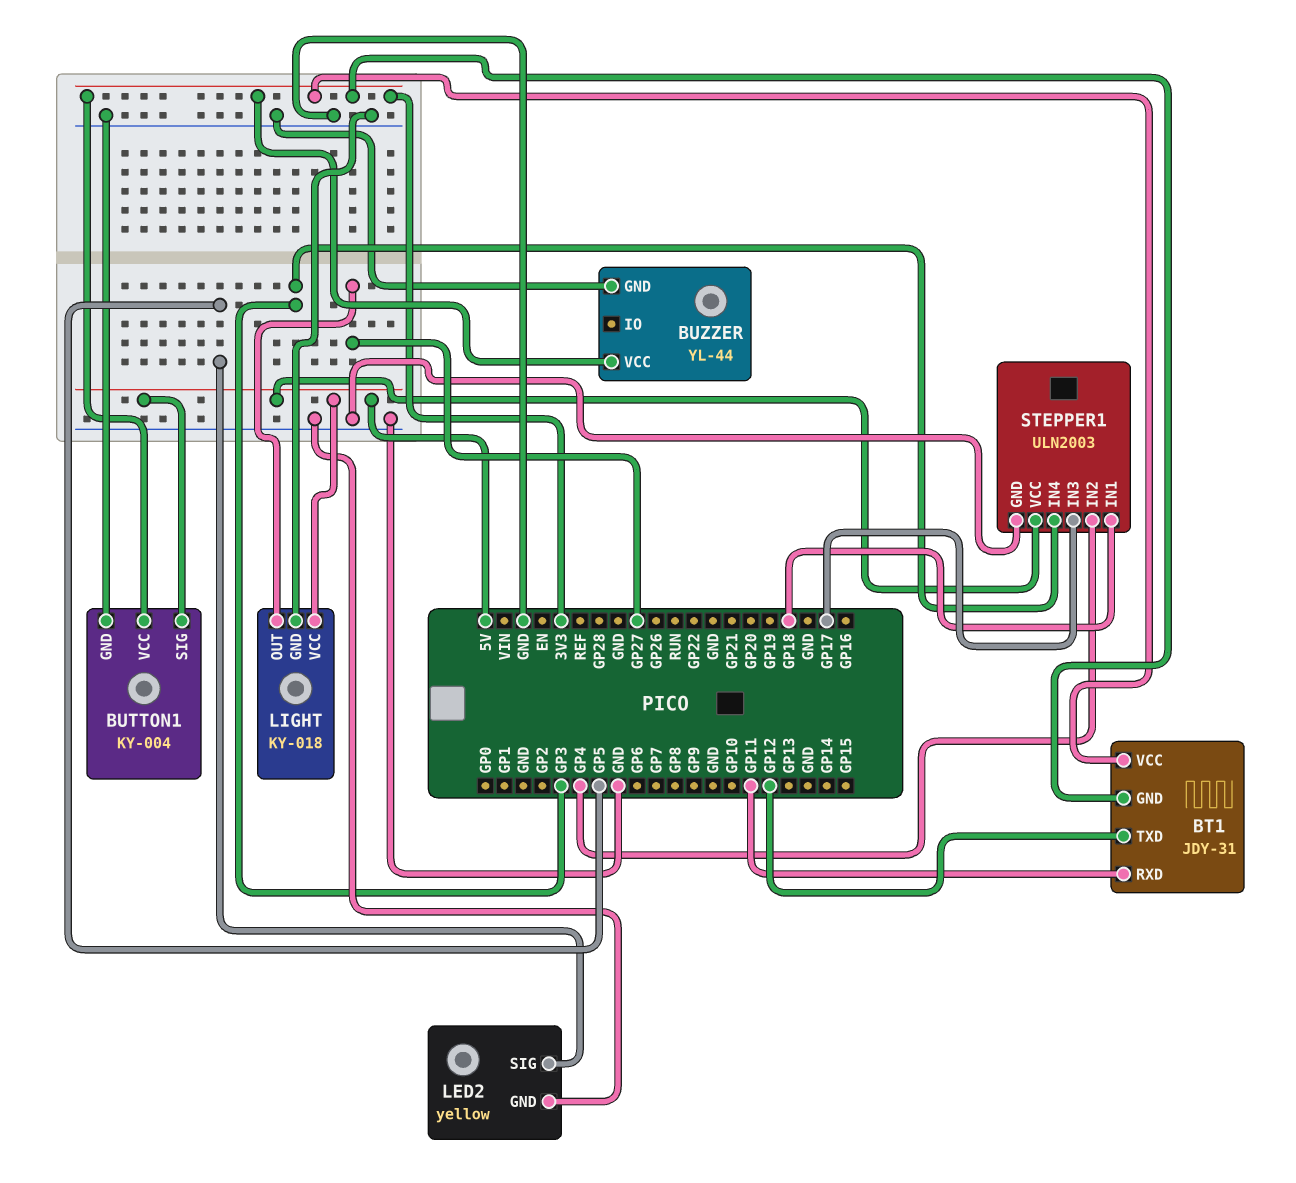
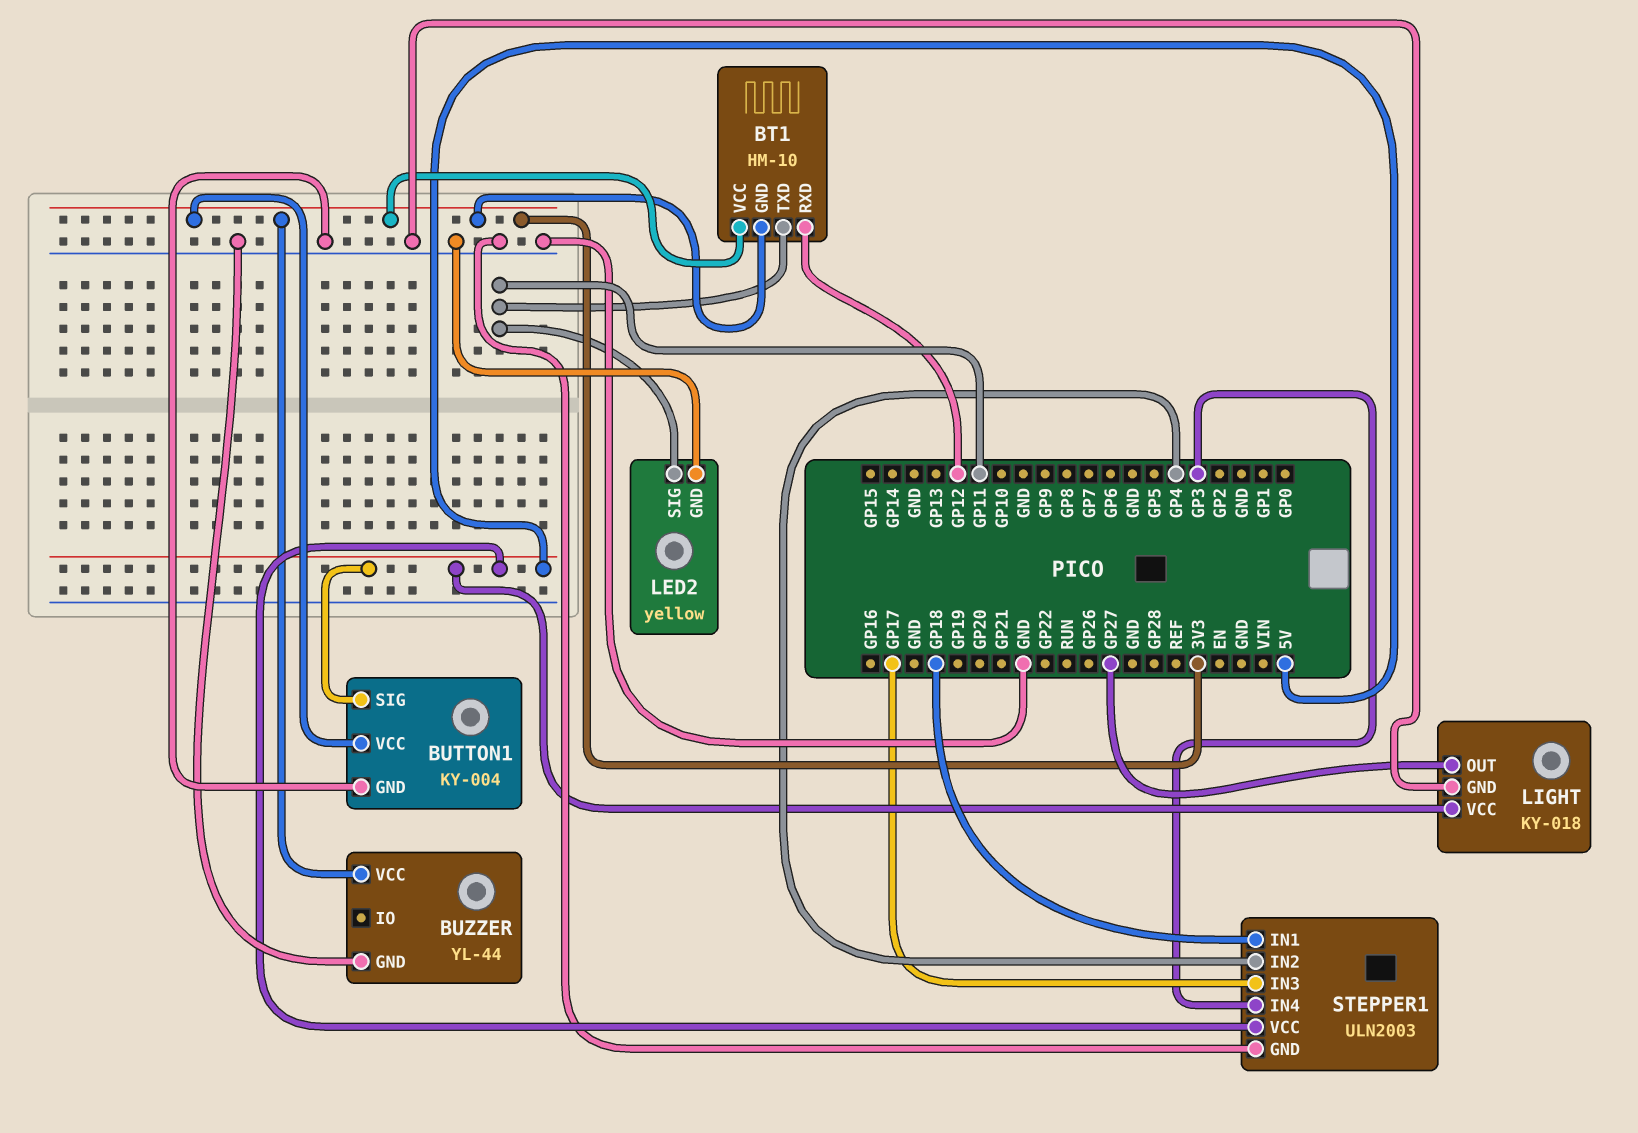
BT1: JDY-31 -> HM-10
BT1 pin RXD: GP11 -> GP12
BT1 pin TXD: GP12 -> GP11
LED2 pin SIG: GP5 -> GP11

